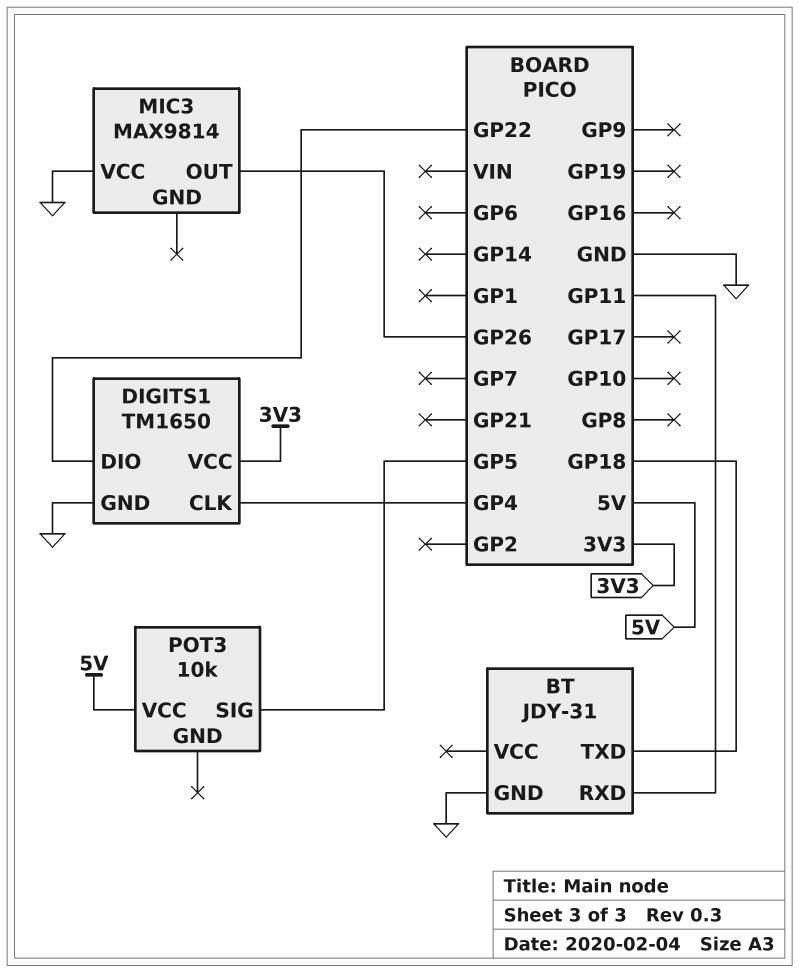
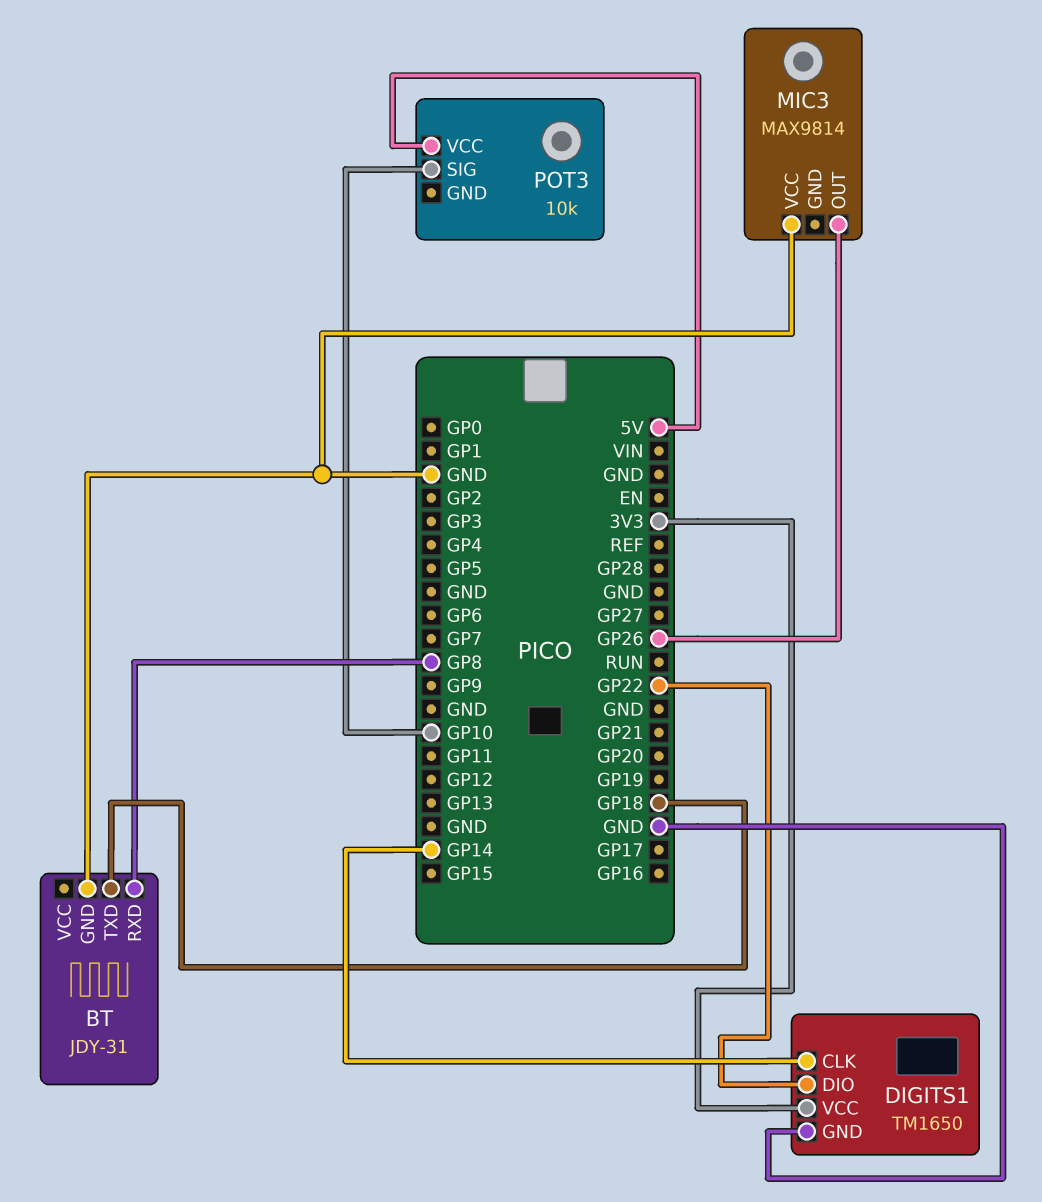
BT pin RXD: GP11 -> GP8
DIGITS1 pin CLK: GP4 -> GP14
POT3 pin SIG: GP5 -> GP10

